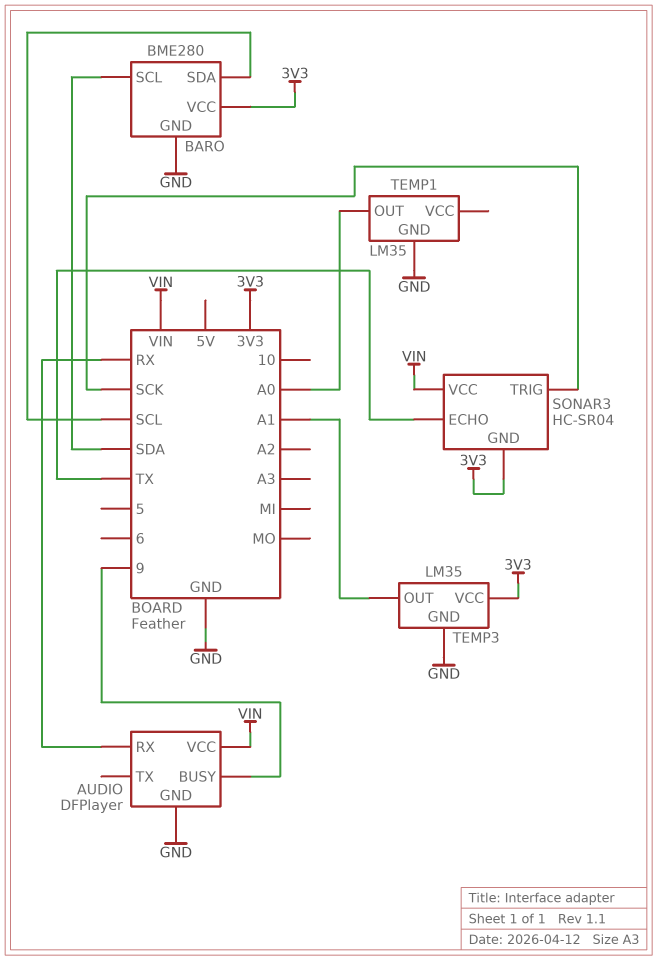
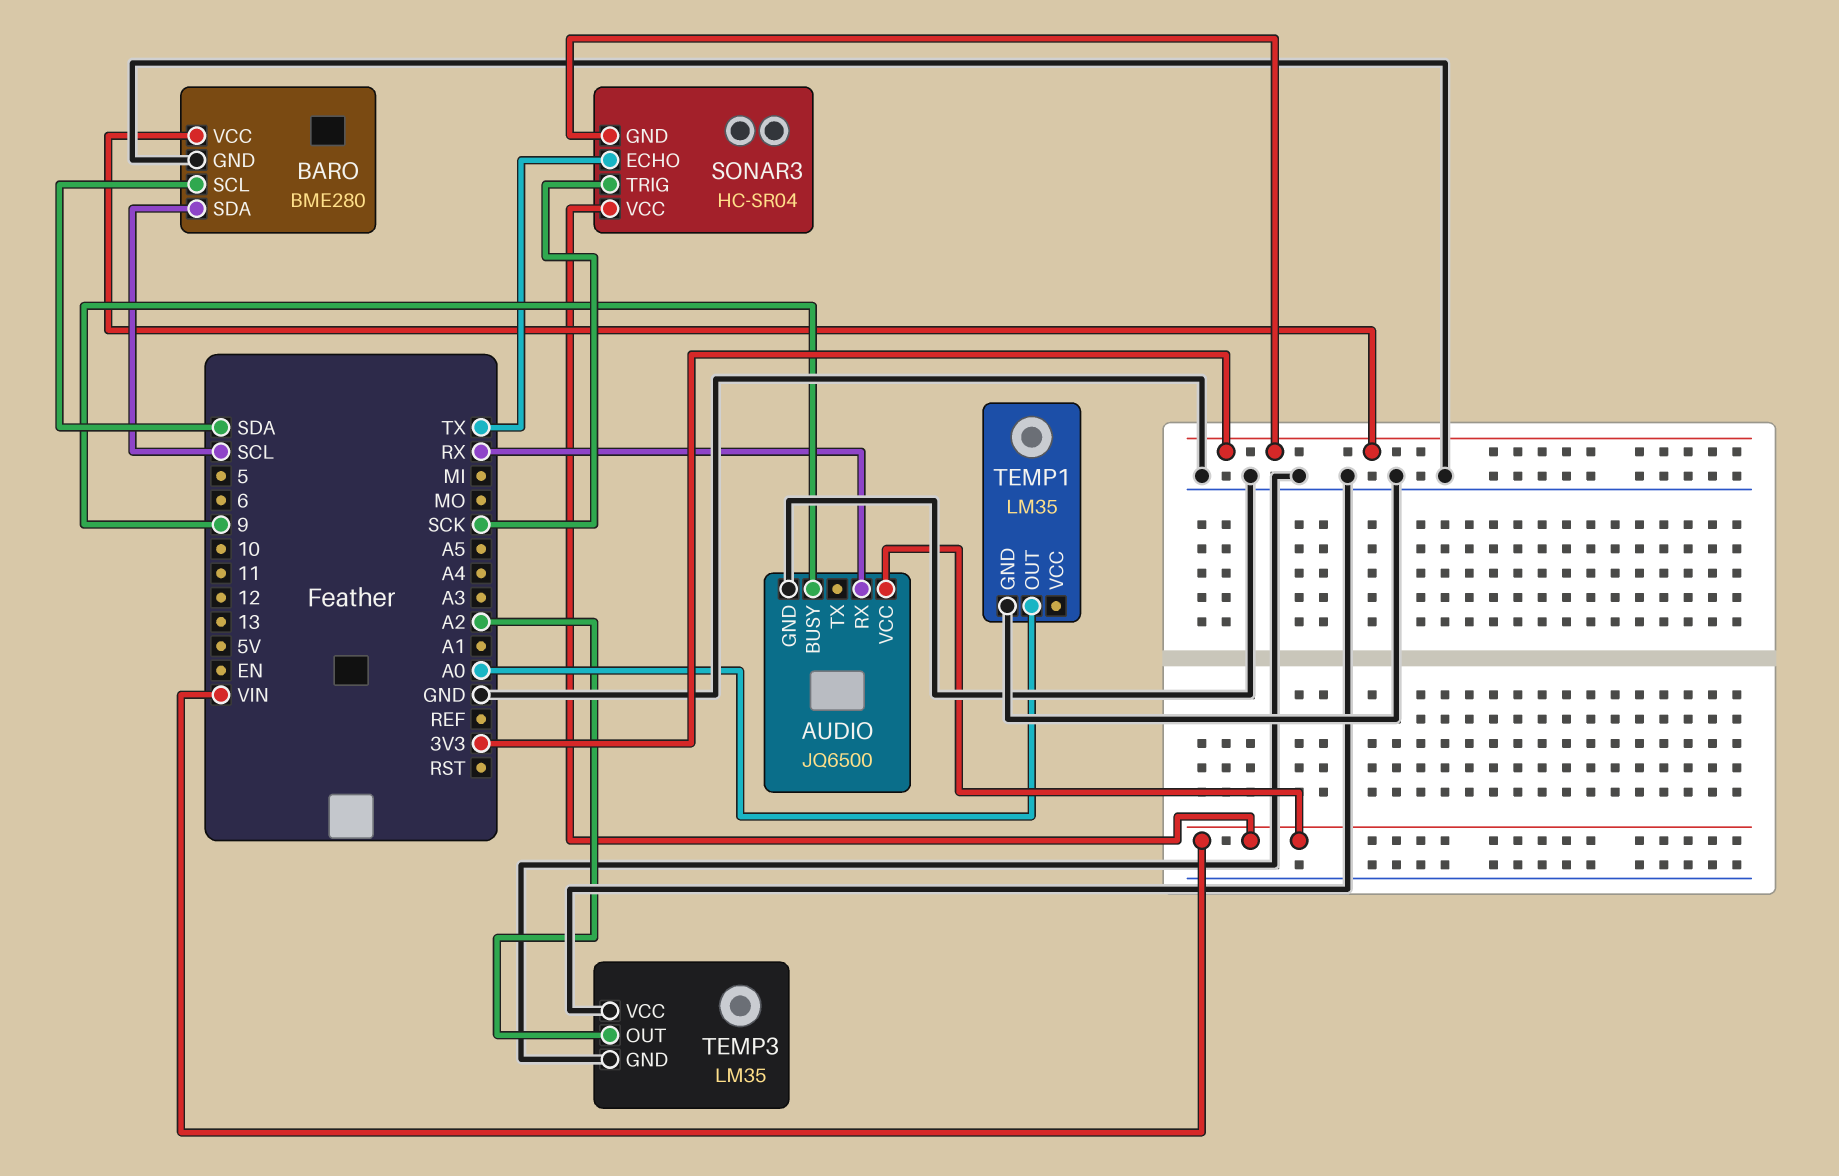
AUDIO: DFPlayer -> JQ6500
TEMP3 pin OUT: A1 -> A2
TEMP3 pin VCC: 3V3 -> GND

